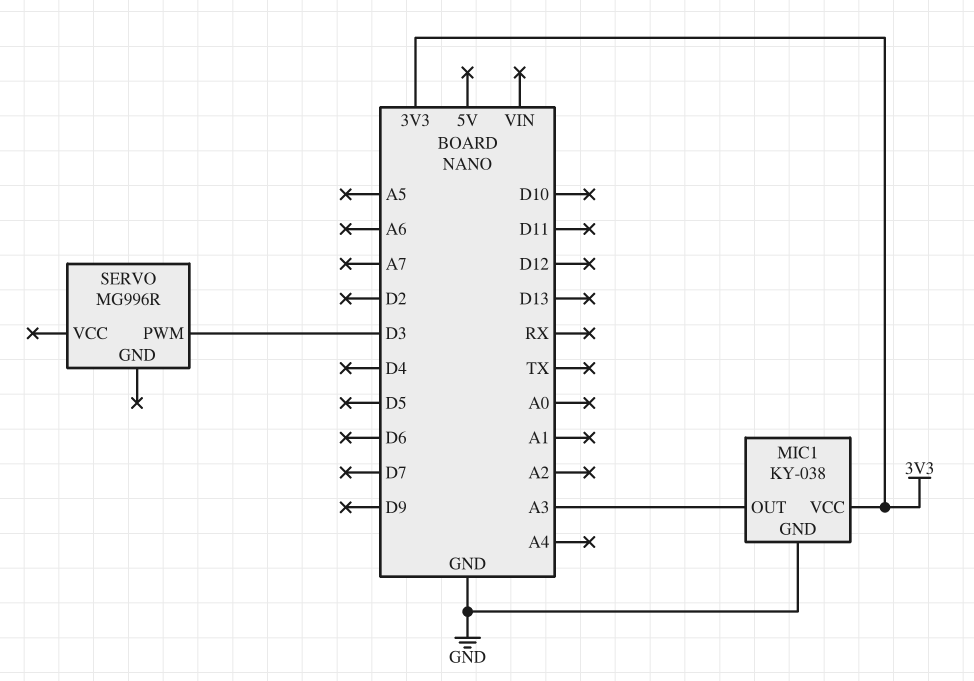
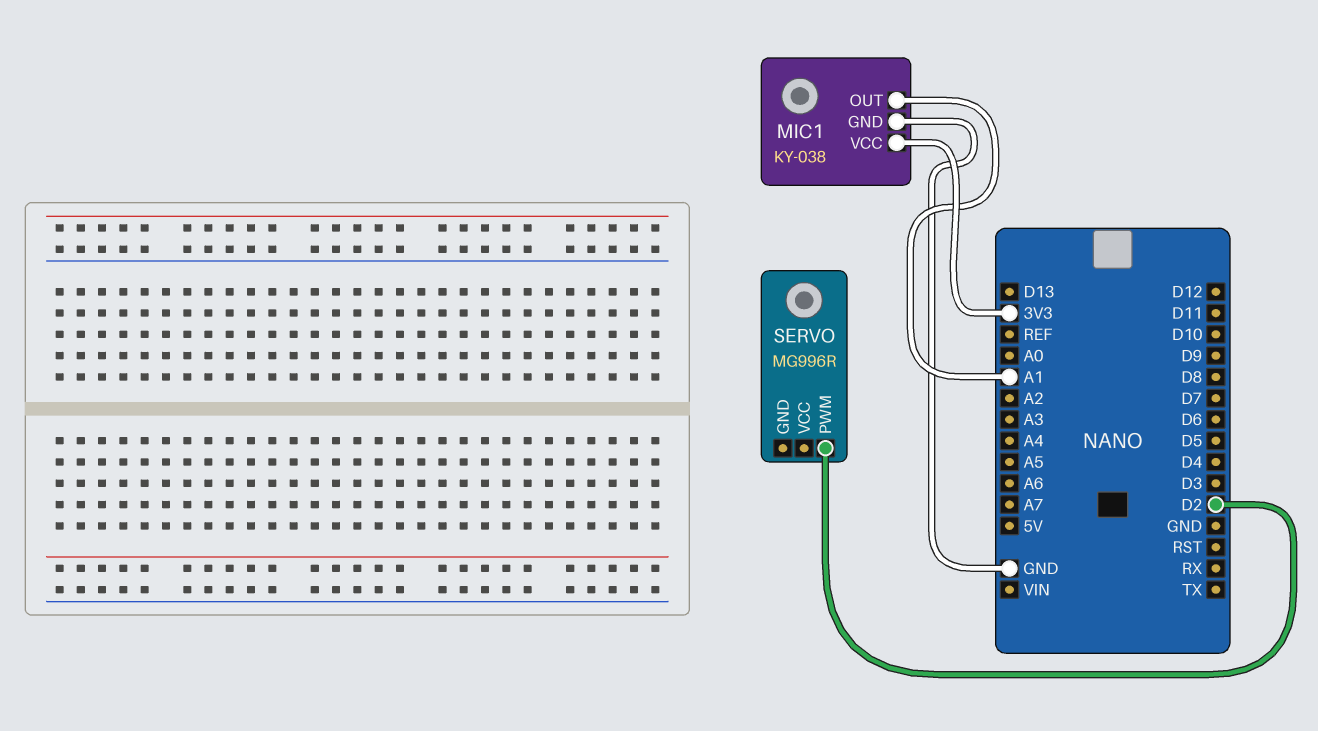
MIC1 pin OUT: A3 -> A1
SERVO pin PWM: D3 -> D2

